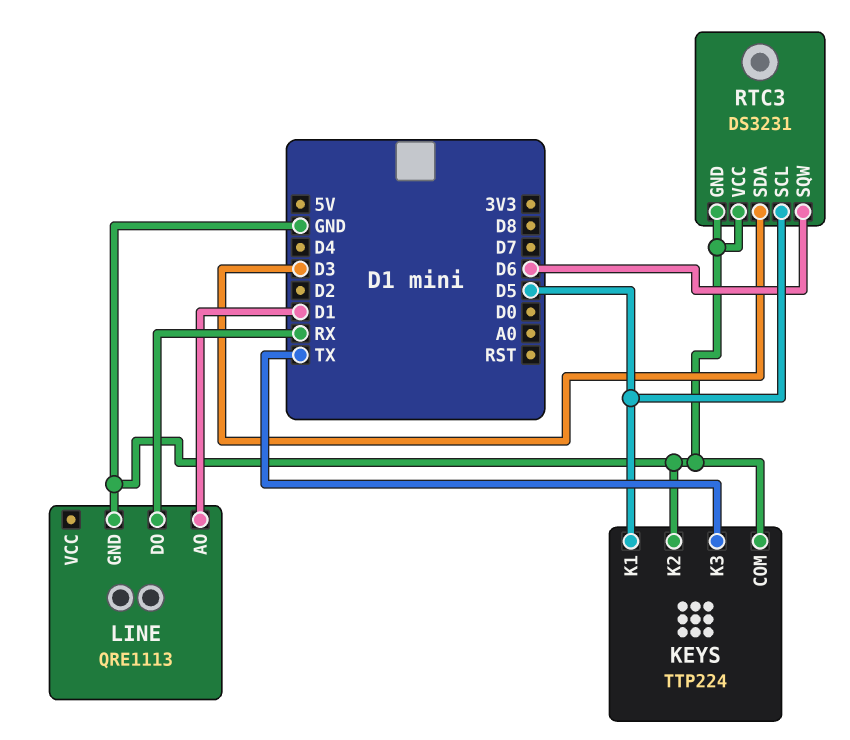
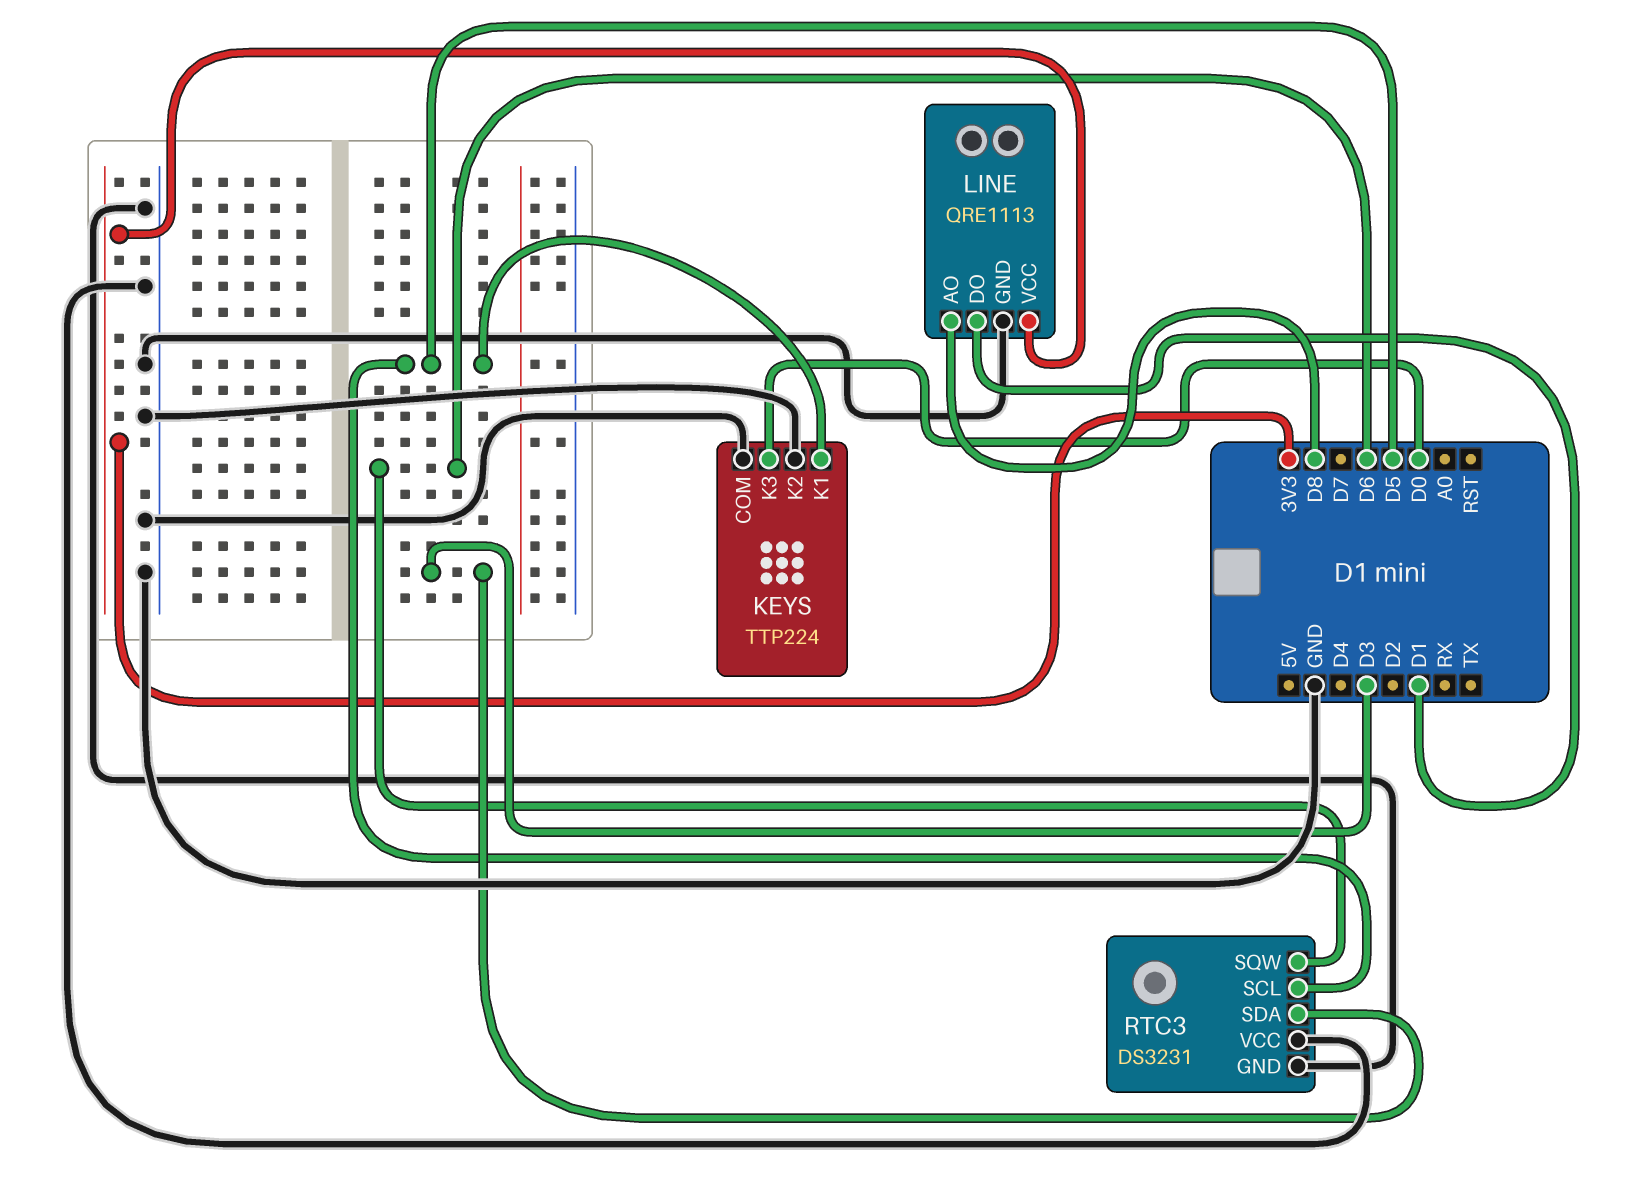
KEYS pin K3: TX -> D0
LINE pin AO: D1 -> D8
LINE pin DO: RX -> D1
LINE pin VCC: none -> 3V3

